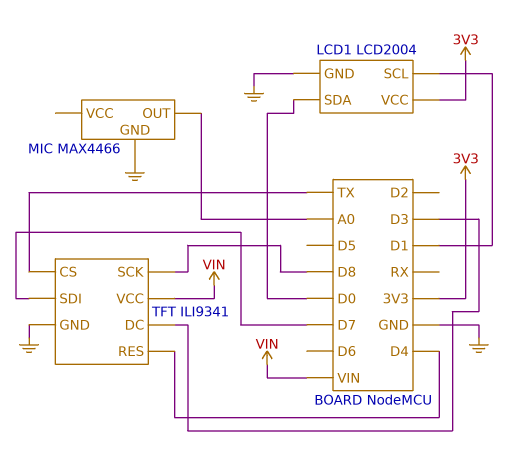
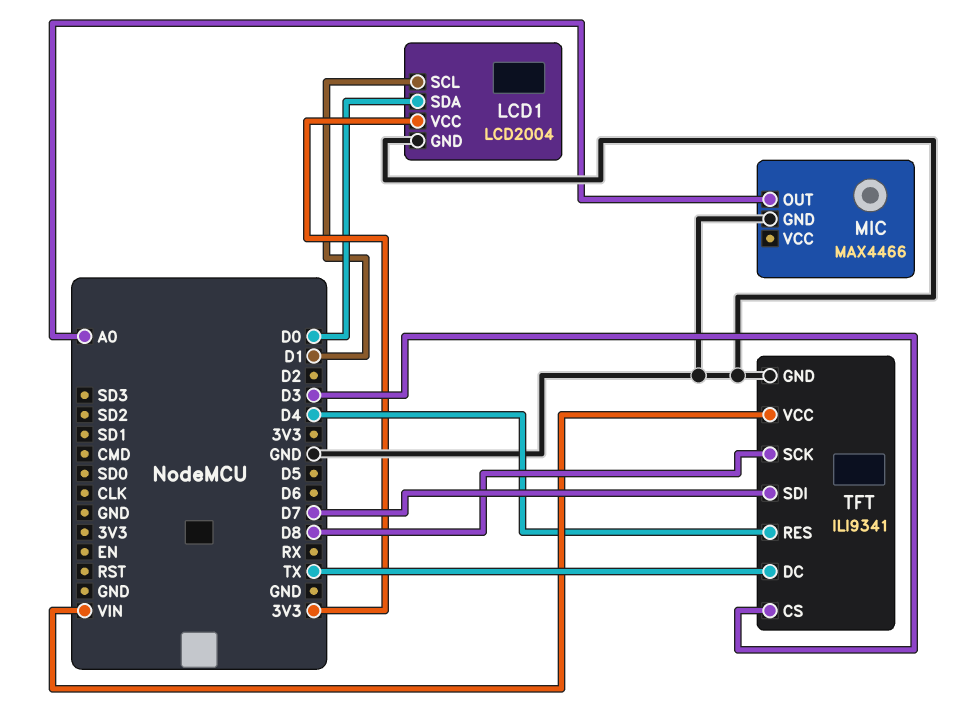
TFT pin CS: TX -> D3
TFT pin DC: D3 -> TX

